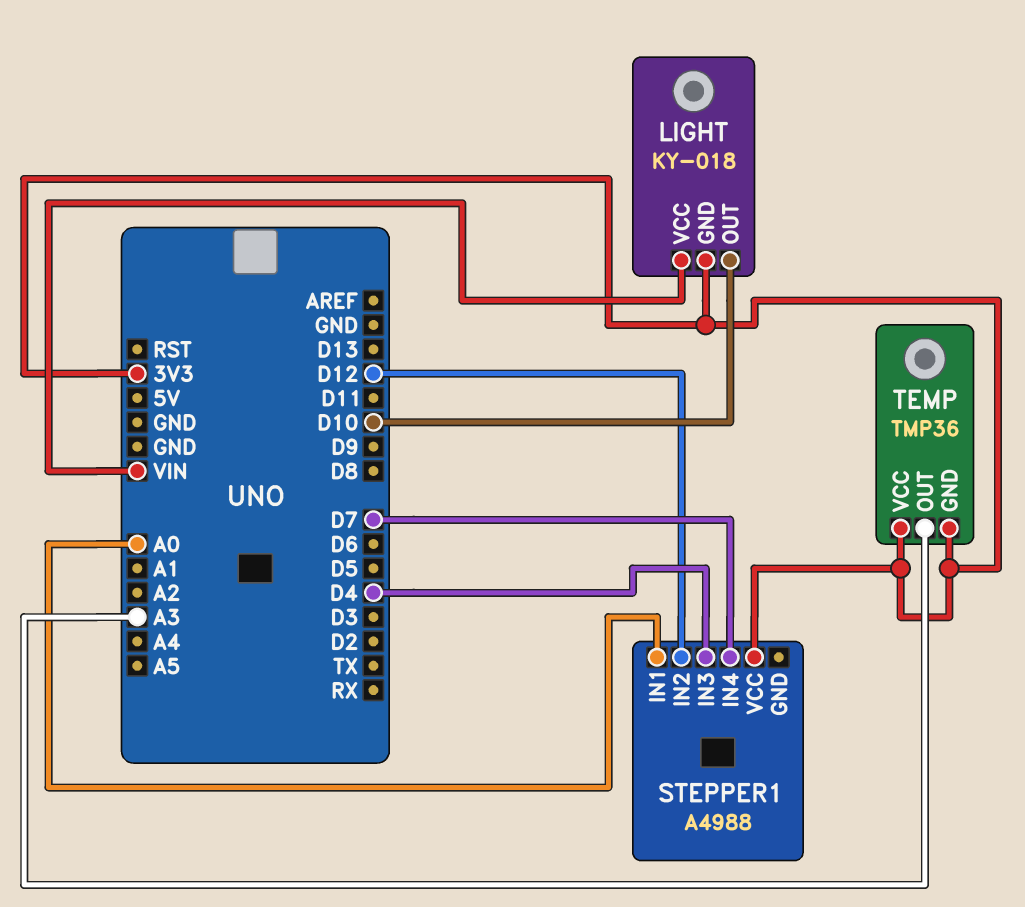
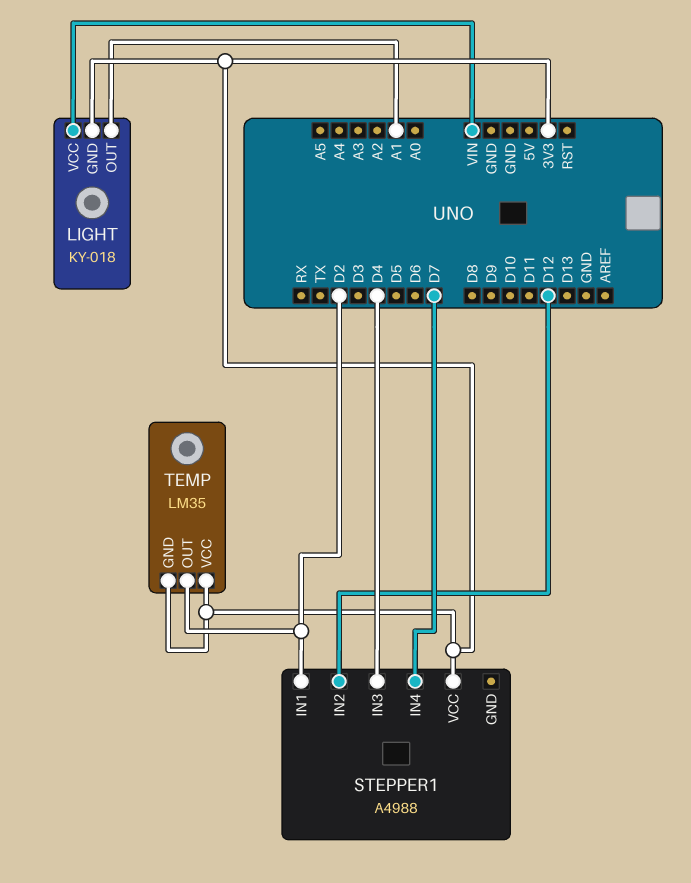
LIGHT pin OUT: D10 -> A1
STEPPER1 pin IN1: A0 -> D2
TEMP: TMP36 -> LM35
TEMP pin OUT: A3 -> D2

